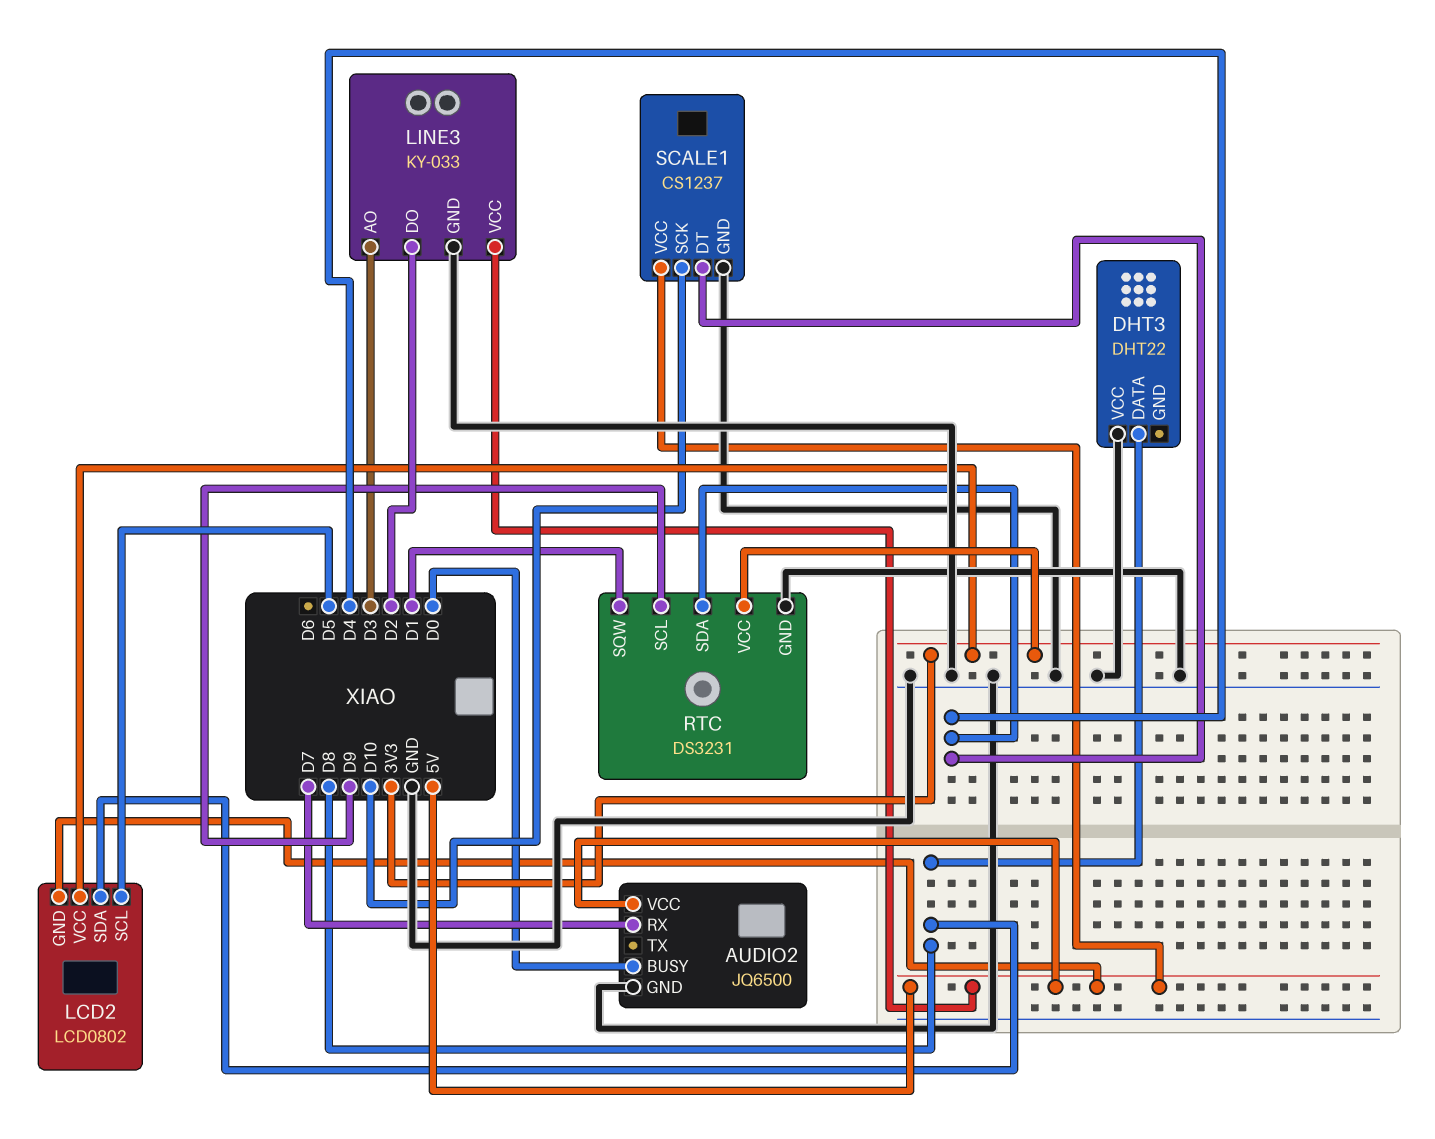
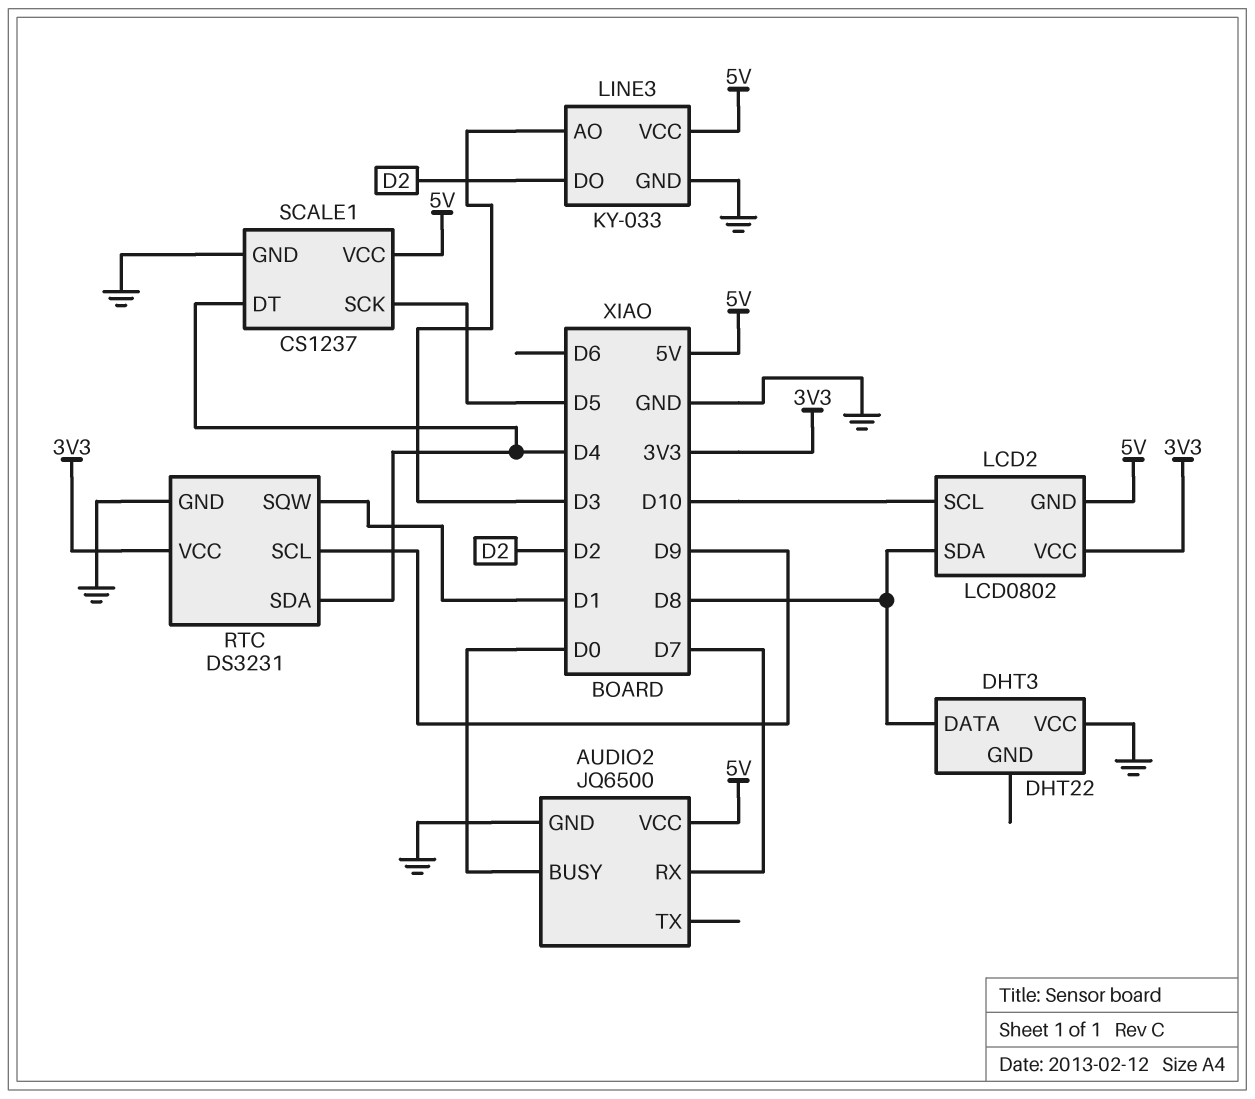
LCD2 pin SCL: D5 -> D10
SCALE1 pin SCK: D10 -> D5

